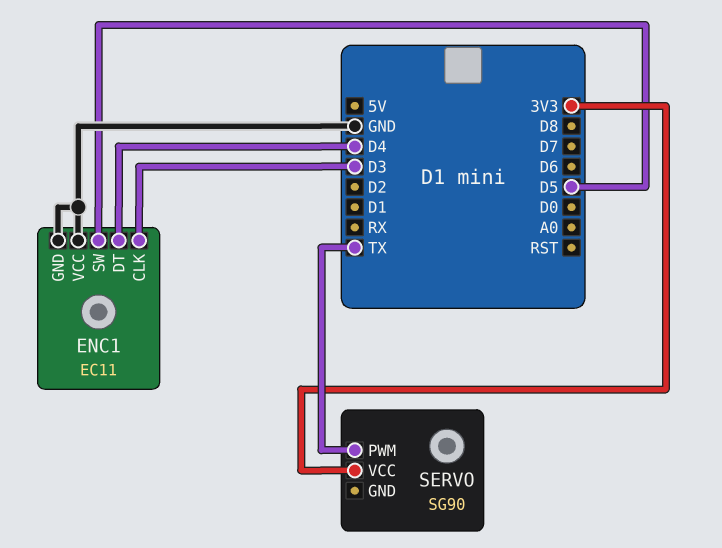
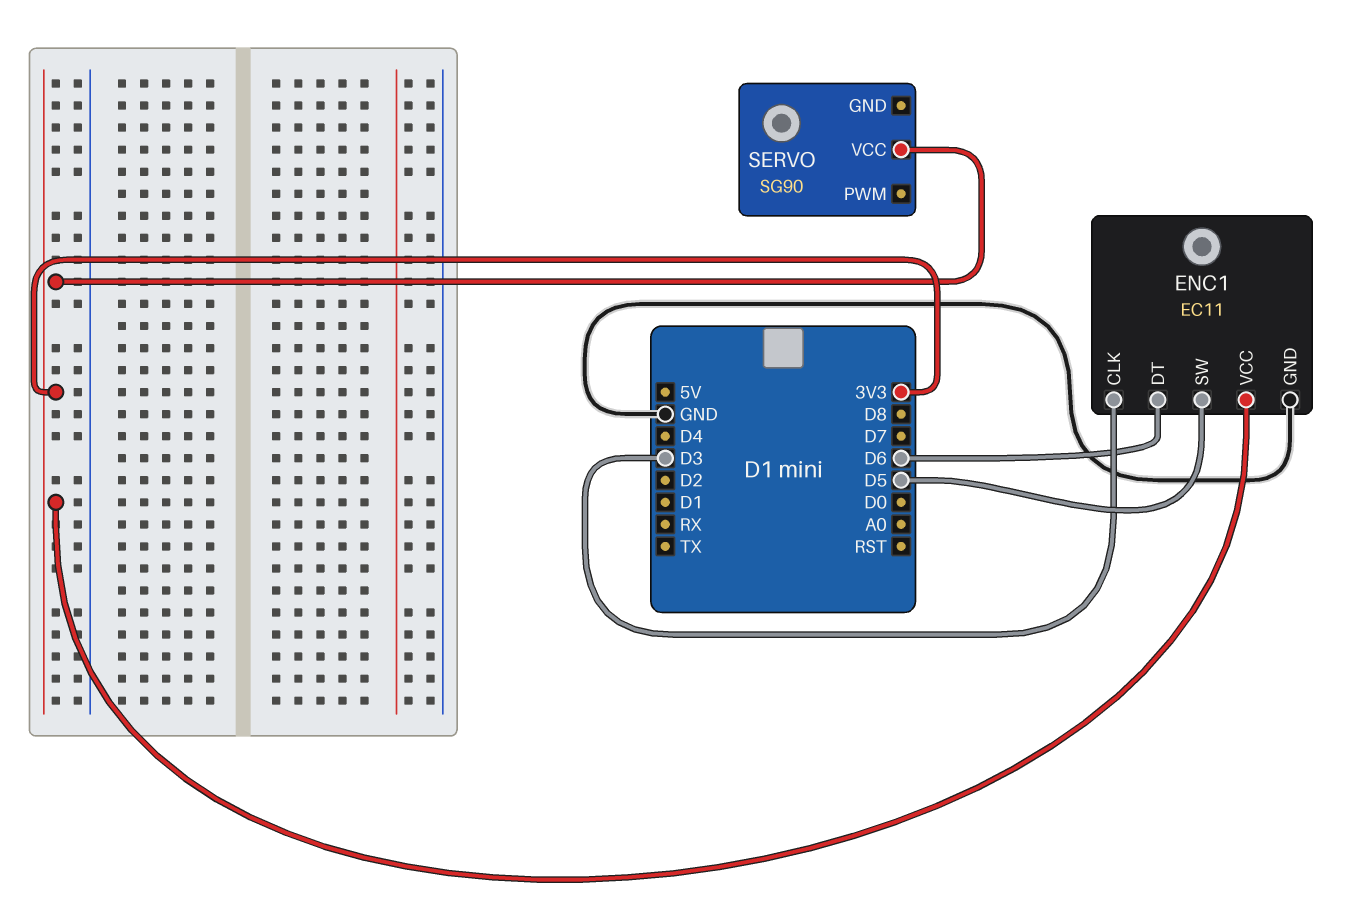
ENC1 pin DT: D4 -> D6
ENC1 pin VCC: GND -> 3V3
SERVO pin PWM: TX -> none

